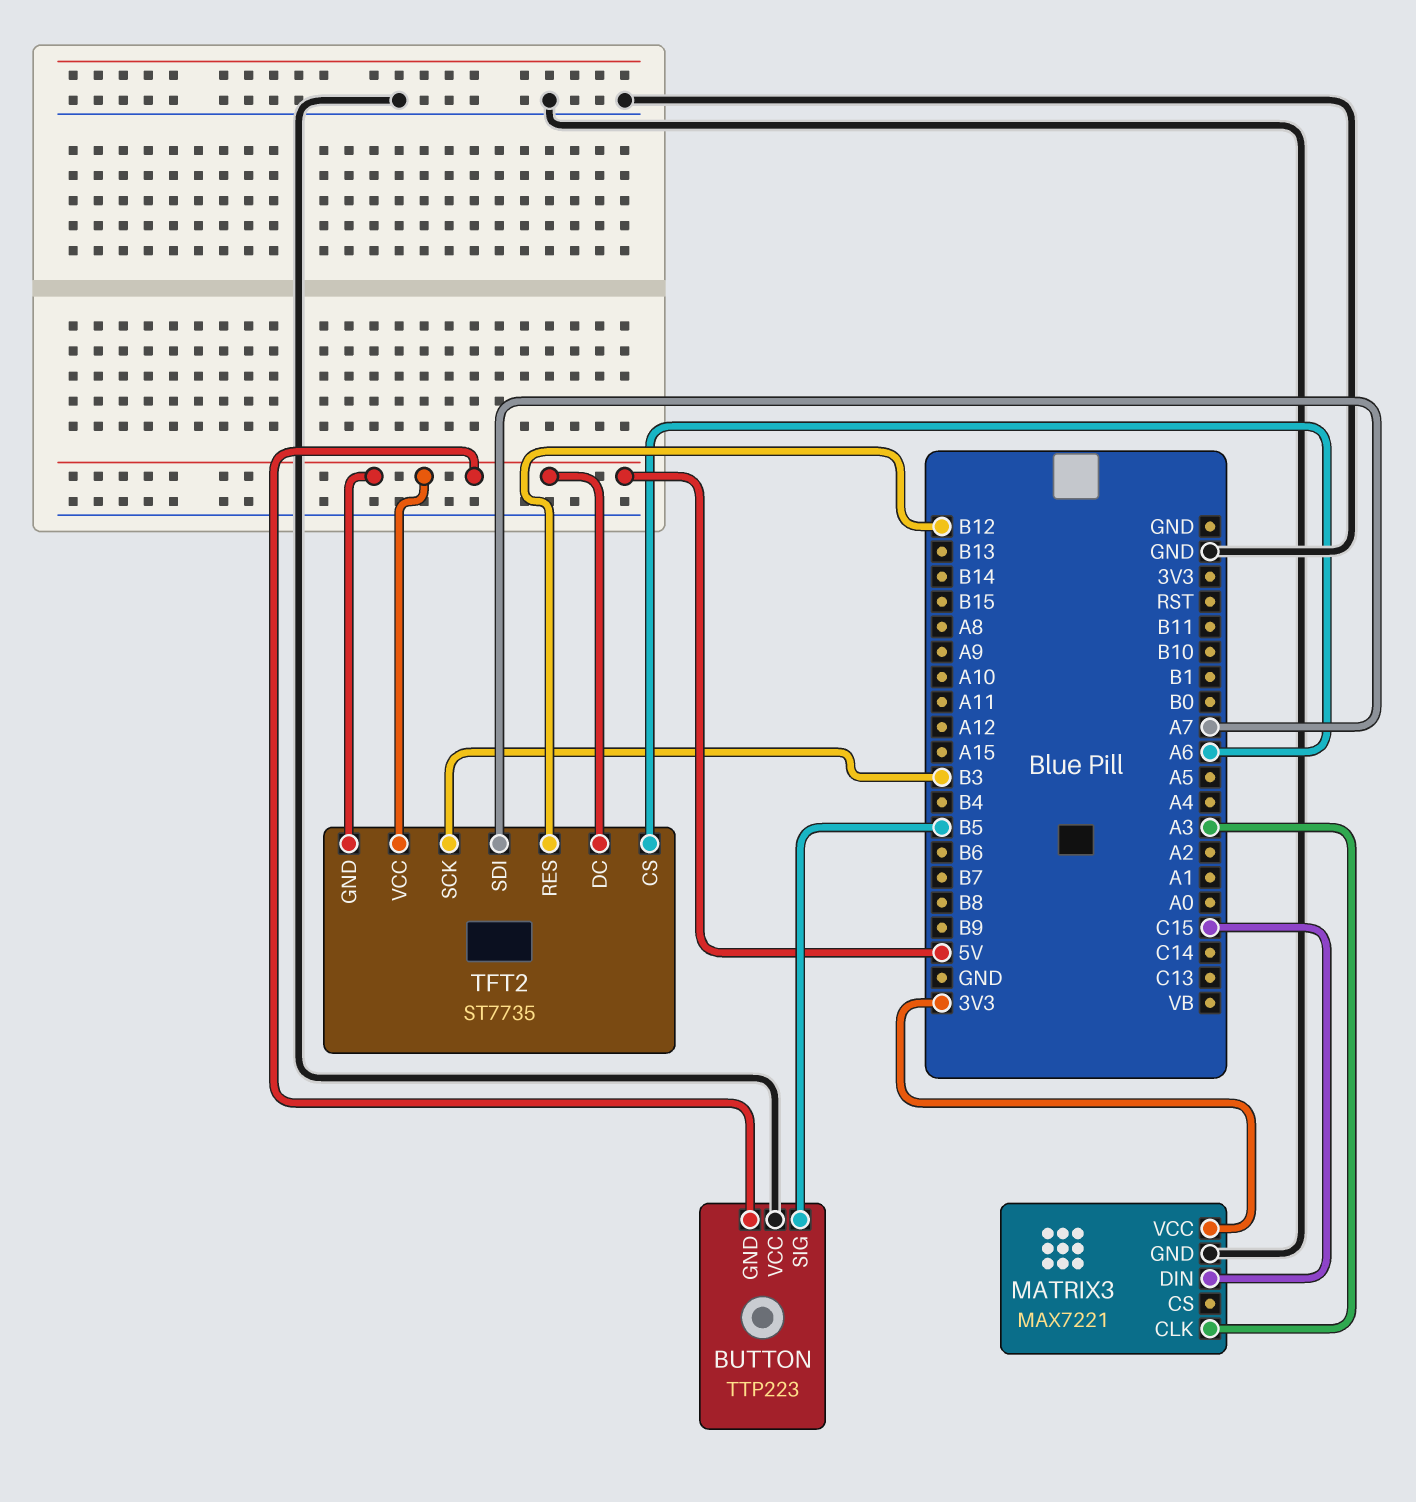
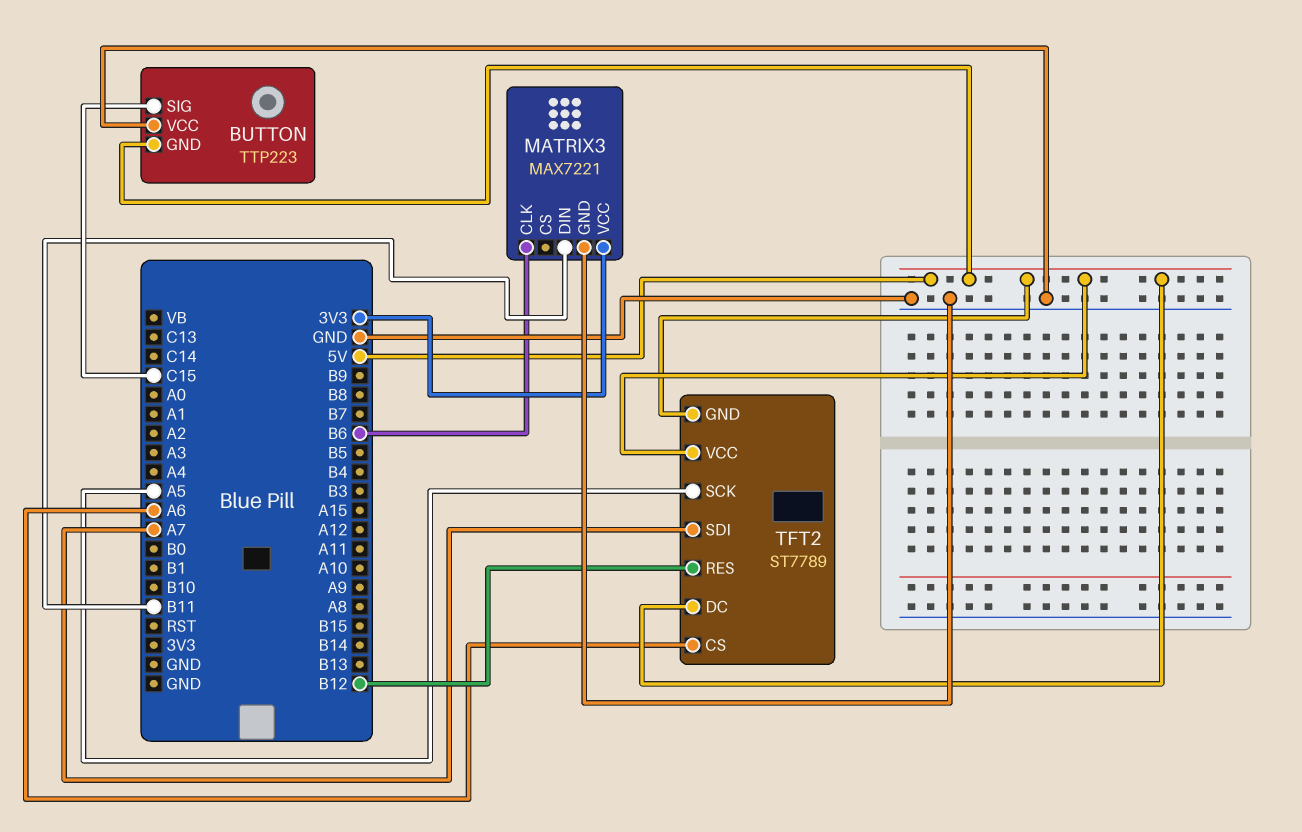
BUTTON pin SIG: B5 -> C15
MATRIX3 pin CLK: A3 -> B6
MATRIX3 pin DIN: C15 -> B11
TFT2: ST7735 -> ST7789
TFT2 pin SCK: B3 -> A5

